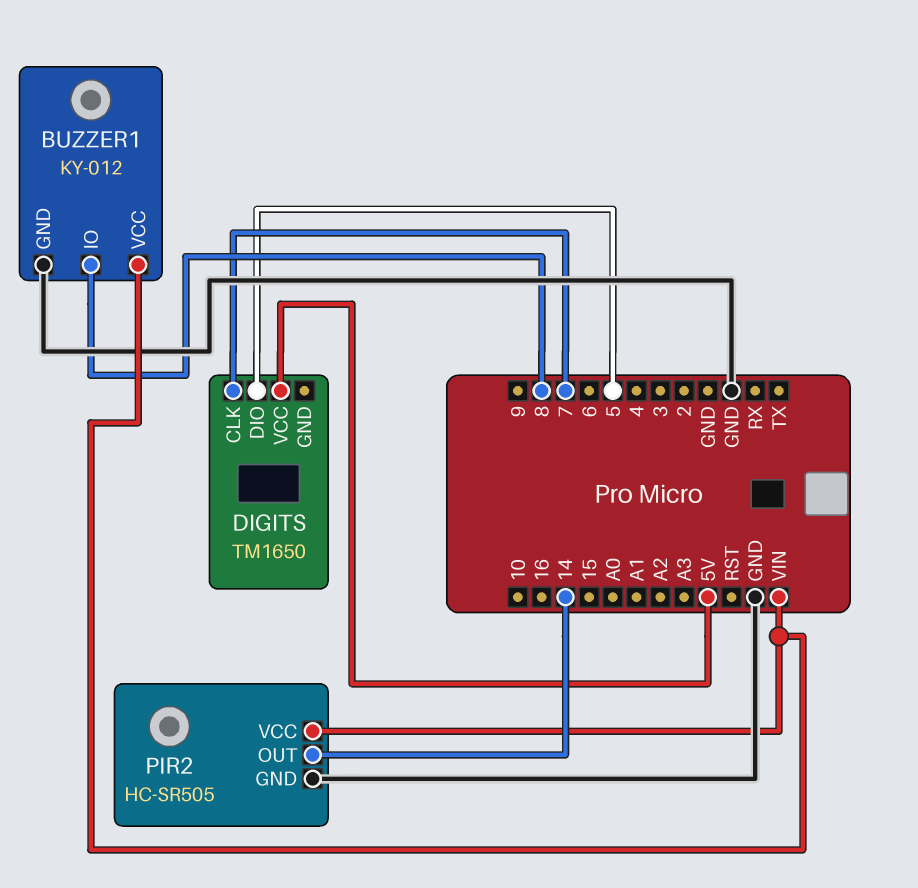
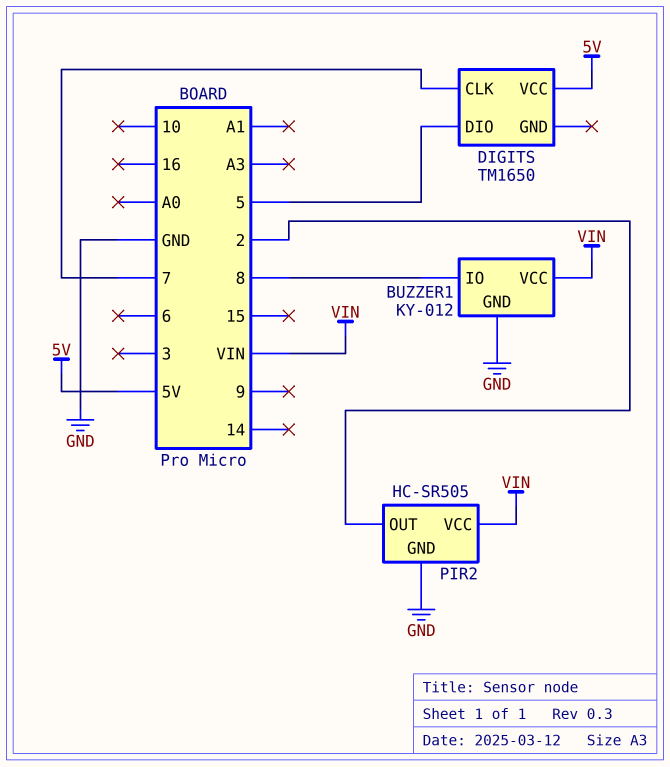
PIR2 pin OUT: 14 -> 2

